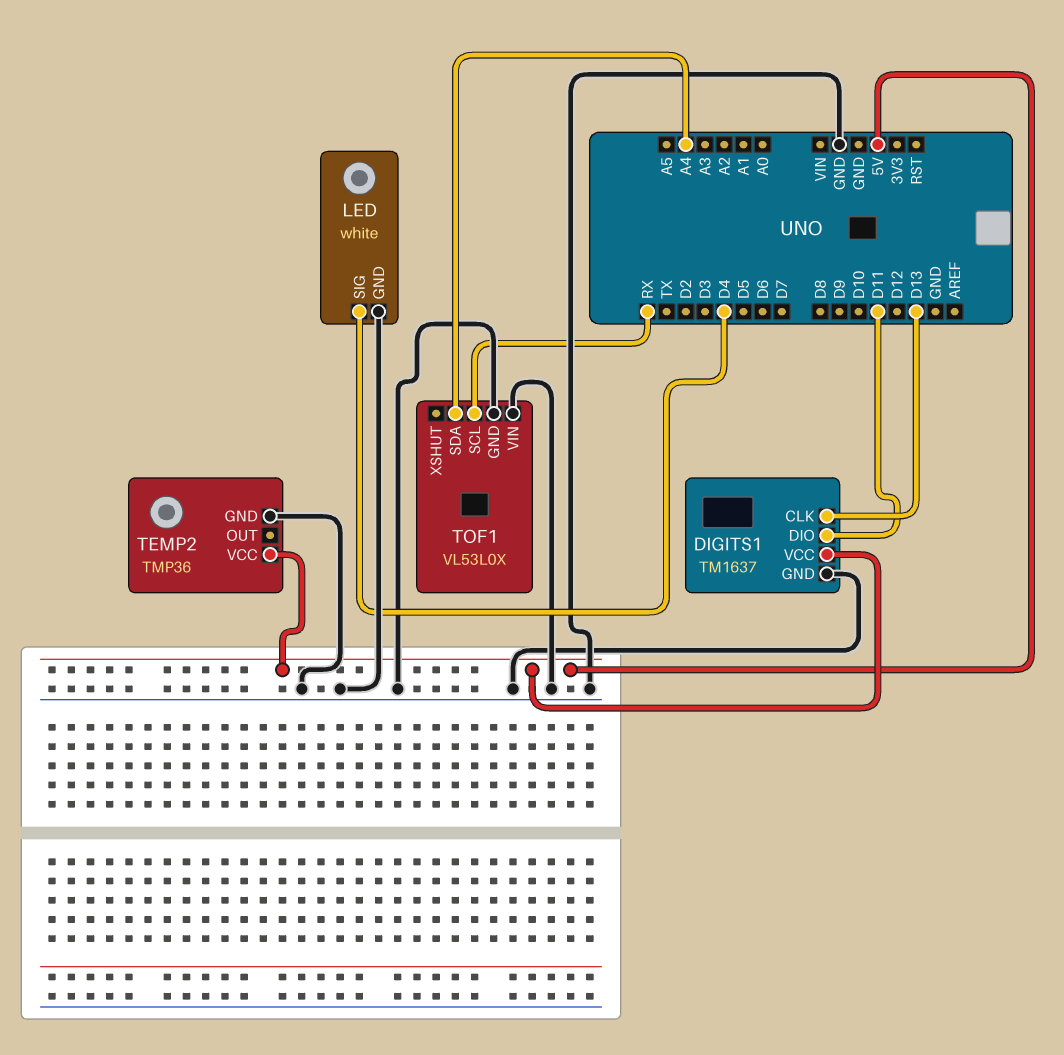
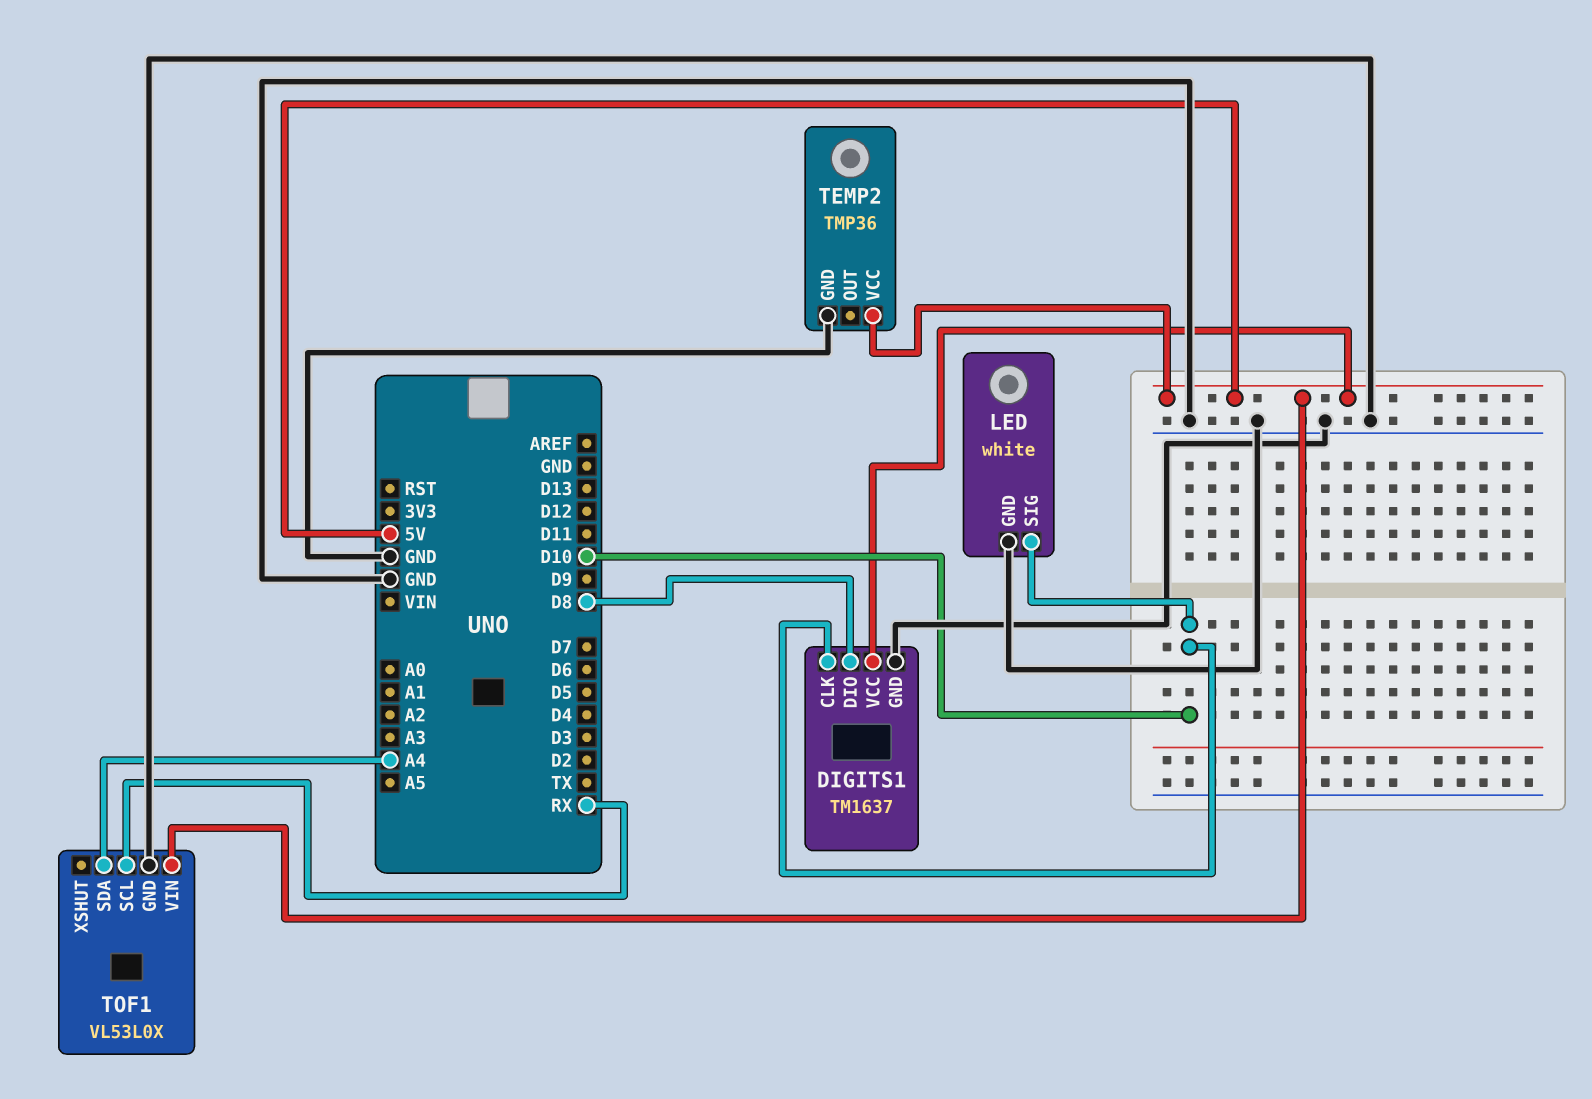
DIGITS1 pin CLK: D13 -> D10
DIGITS1 pin DIO: D11 -> D8
LED pin SIG: D4 -> D10
TOF1 pin VIN: GND -> 5V

